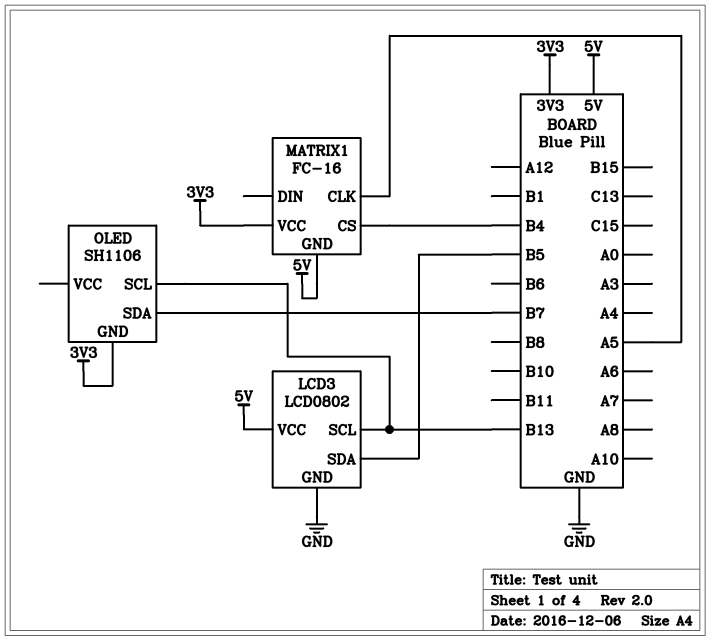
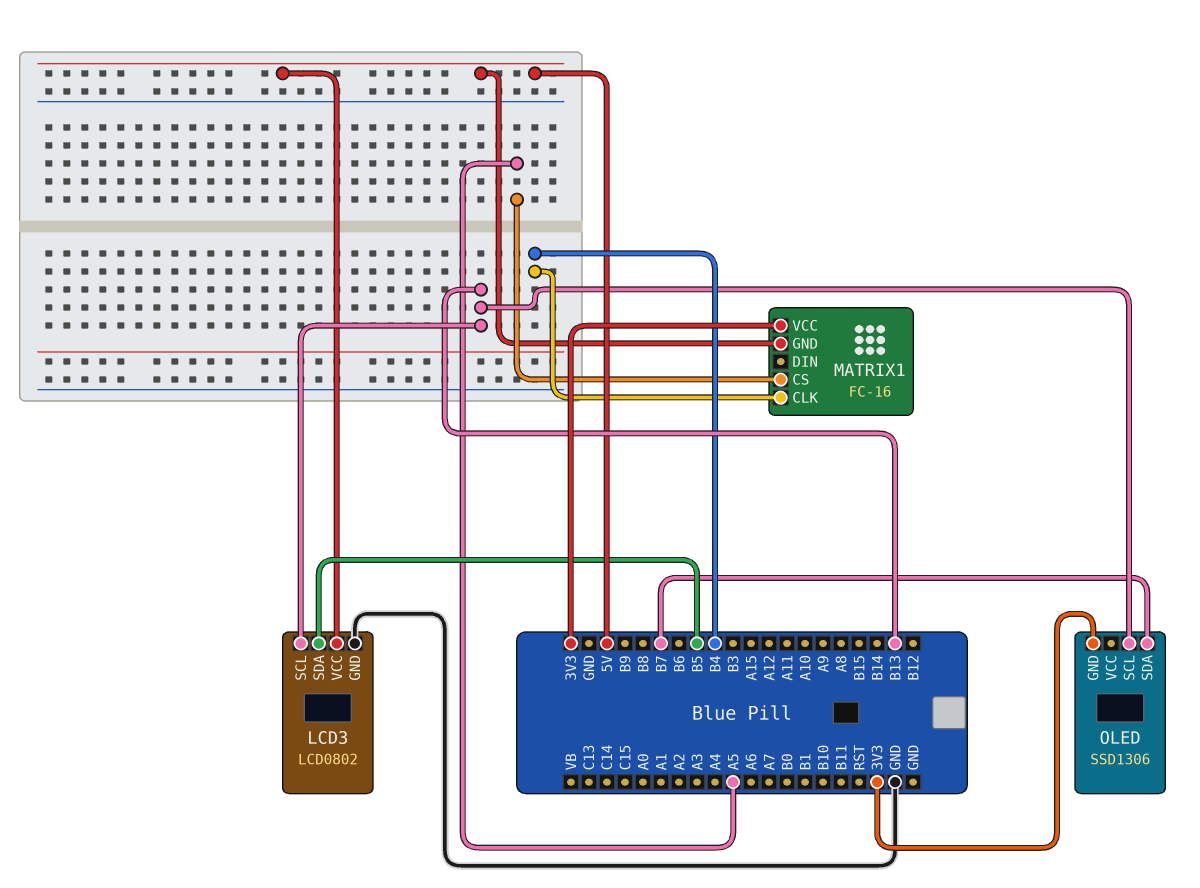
MATRIX1 pin CLK: A5 -> B4
MATRIX1 pin CS: B4 -> A5
OLED: SH1106 -> SSD1306

